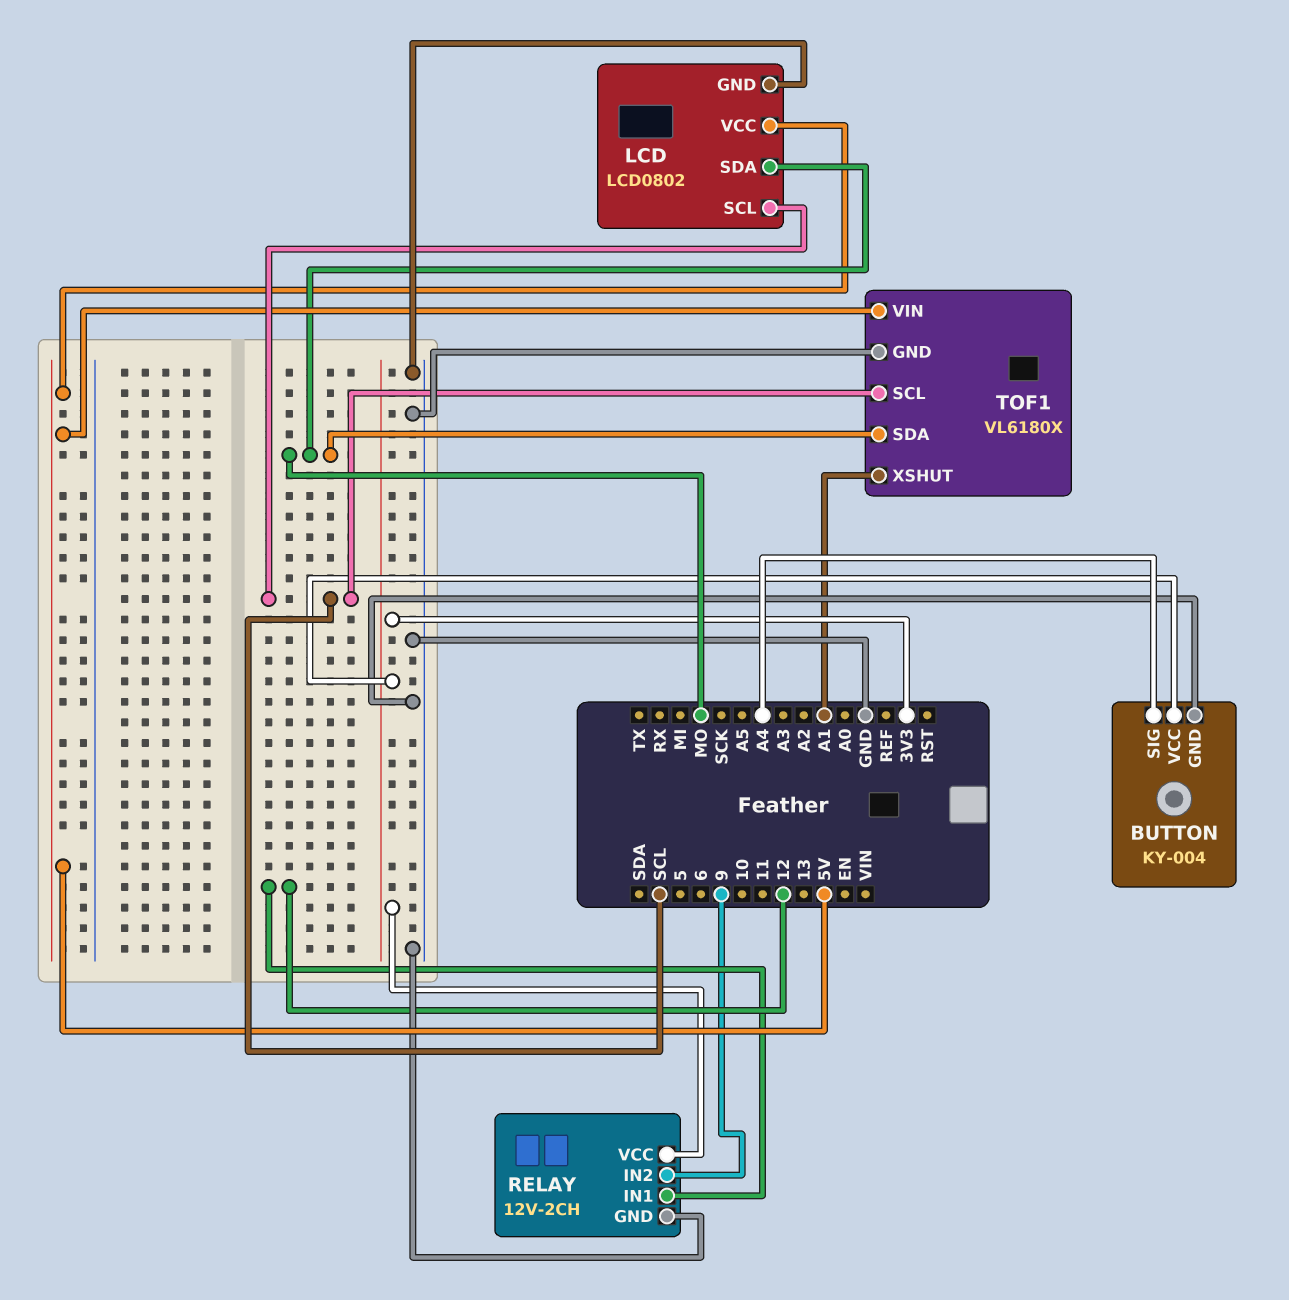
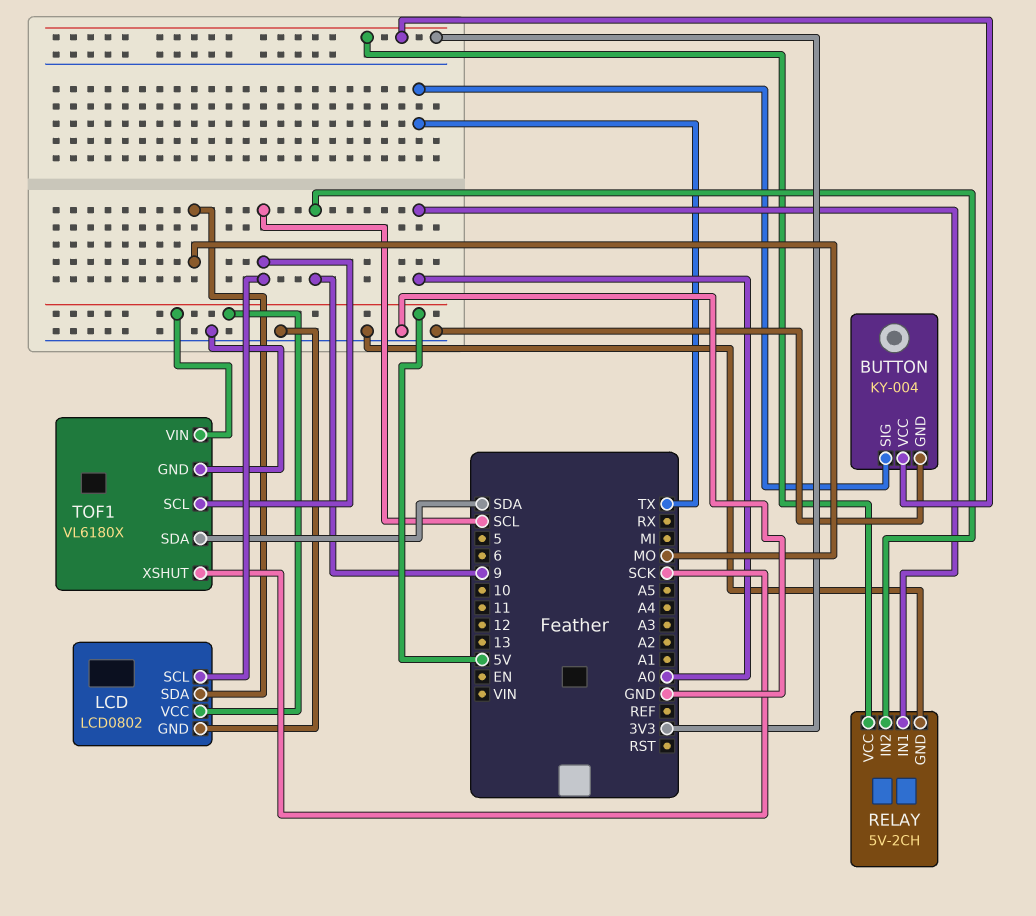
BUTTON pin SIG: A4 -> TX
RELAY: 12V-2CH -> 5V-2CH
RELAY pin IN1: 12 -> A0
TOF1 pin SDA: MO -> SDA
TOF1 pin XSHUT: A1 -> SCK

